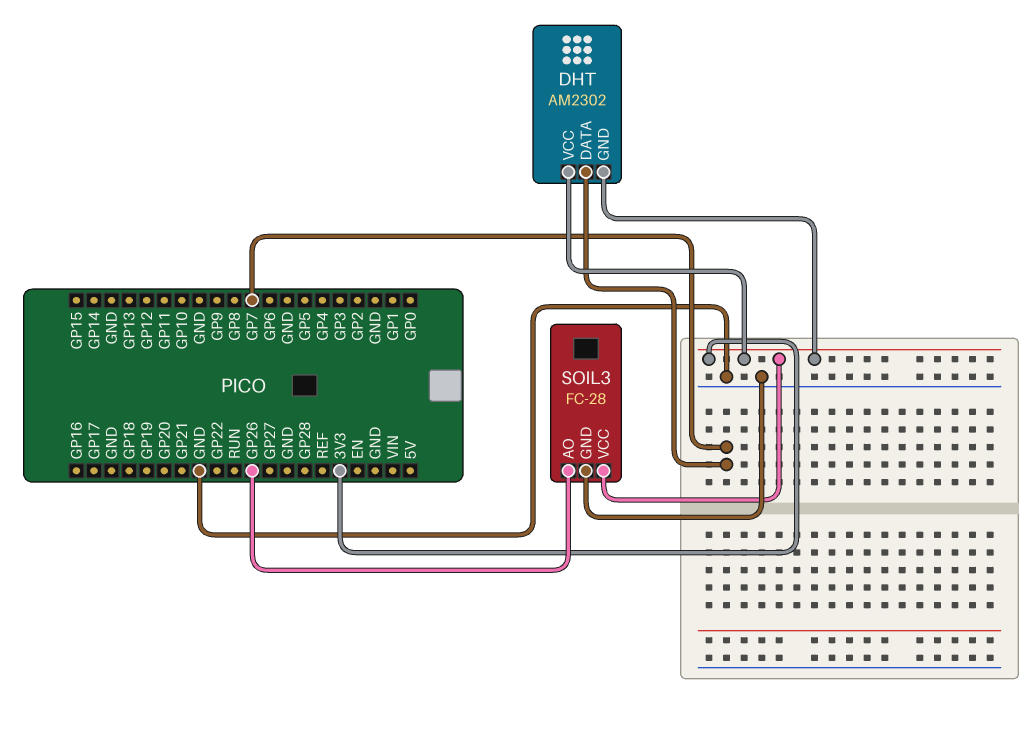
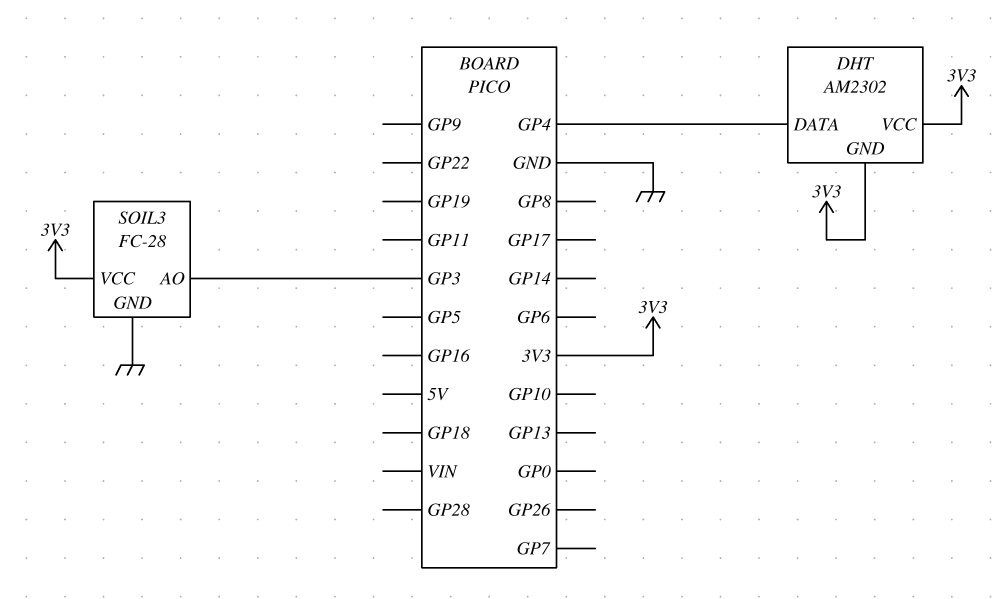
DHT pin DATA: GP7 -> GP4
SOIL3 pin AO: GP26 -> GP3

